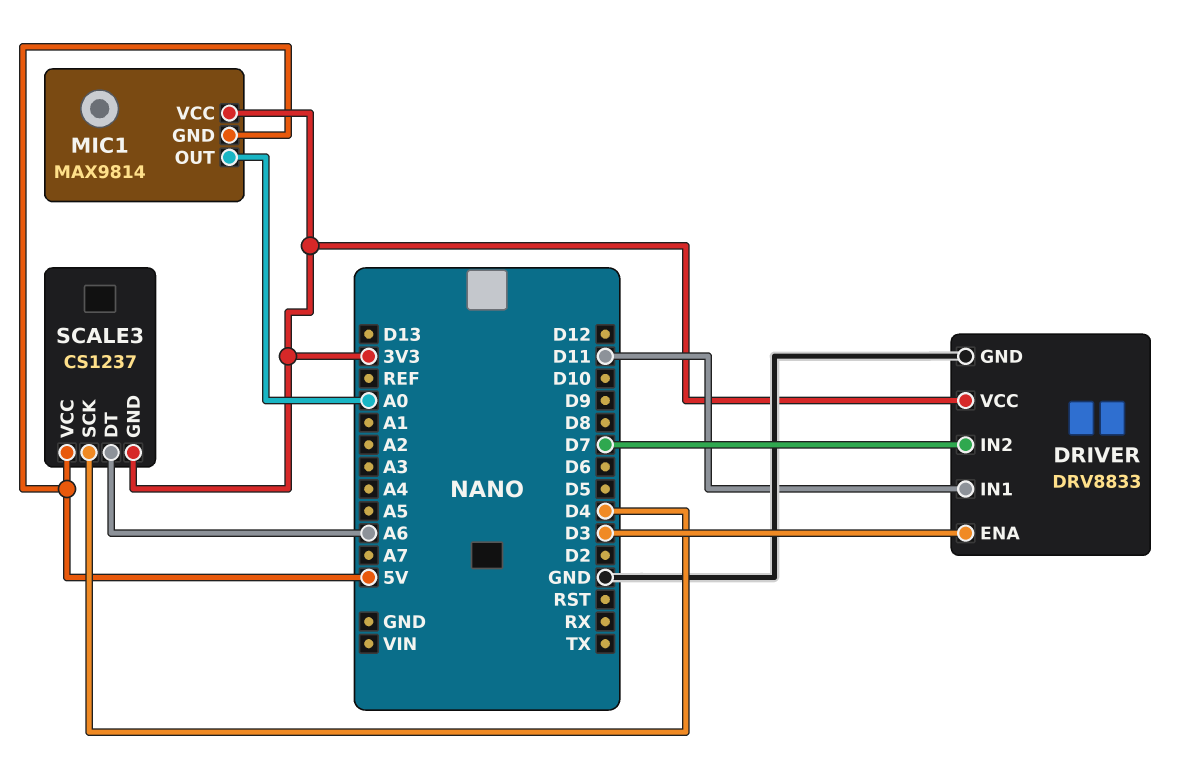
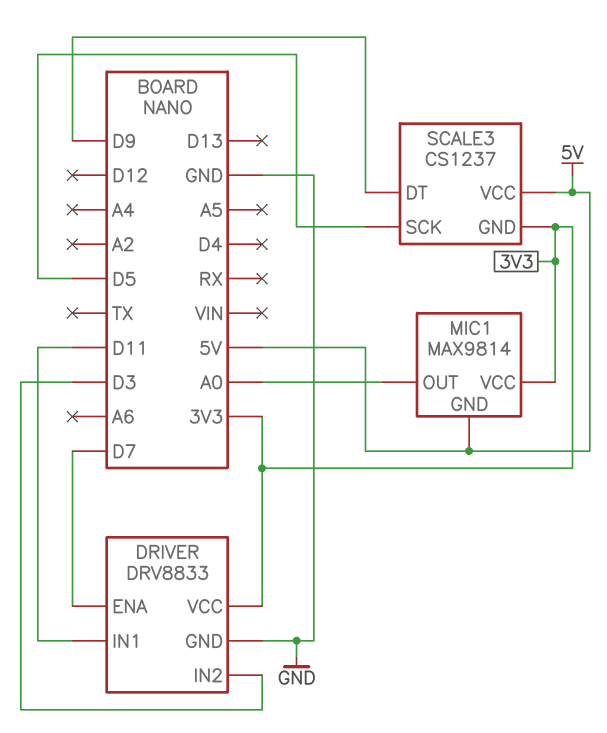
DRIVER pin ENA: D3 -> D7
DRIVER pin IN2: D7 -> D3
SCALE3 pin DT: A6 -> D9
SCALE3 pin SCK: D4 -> D5

